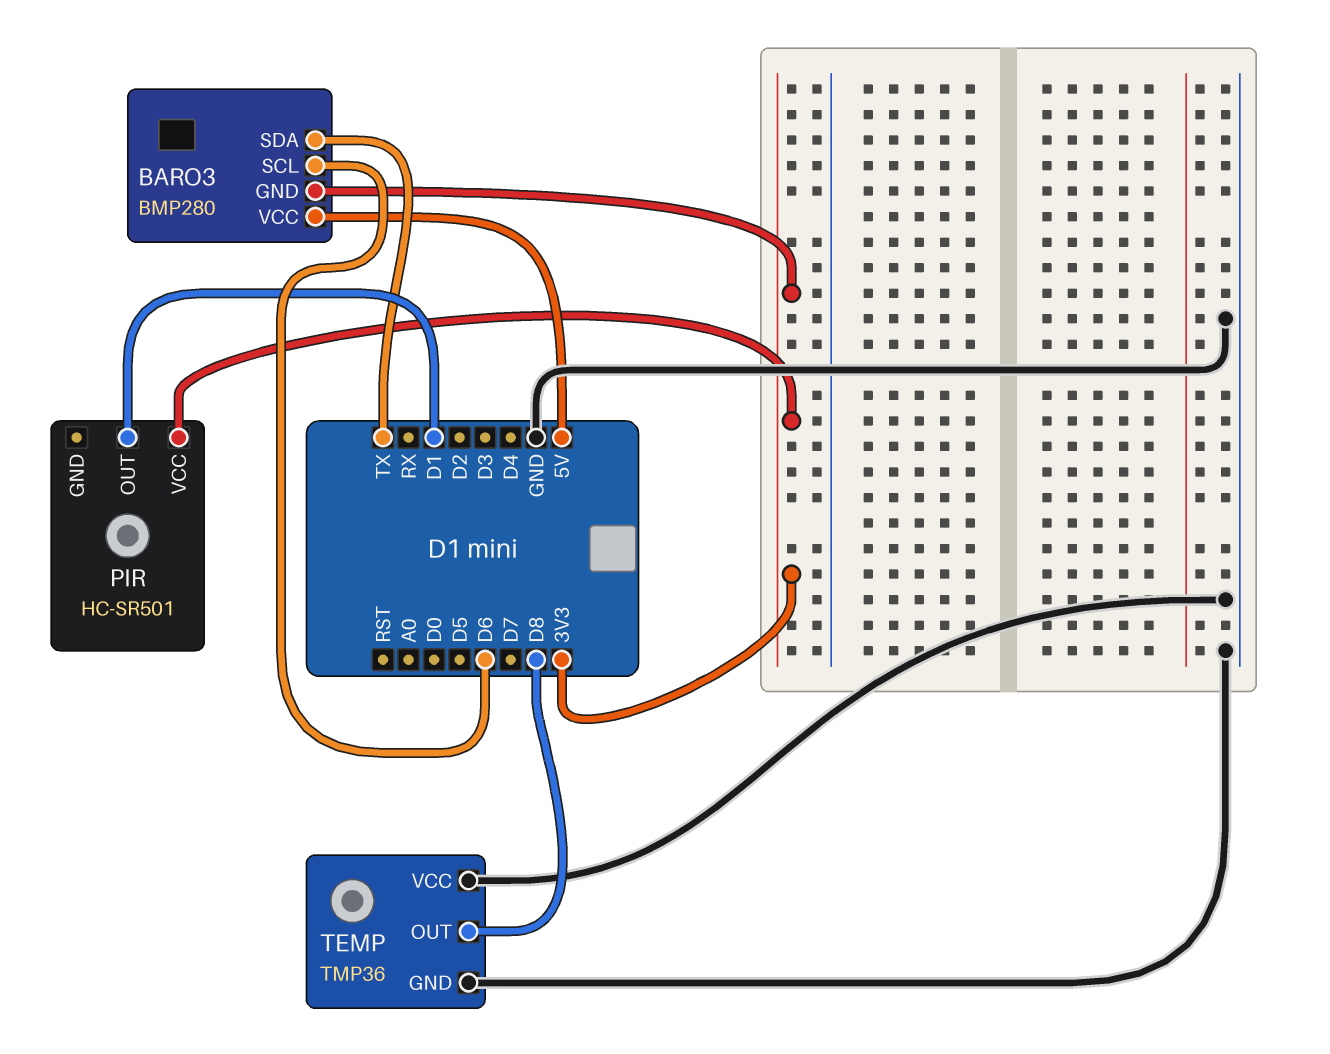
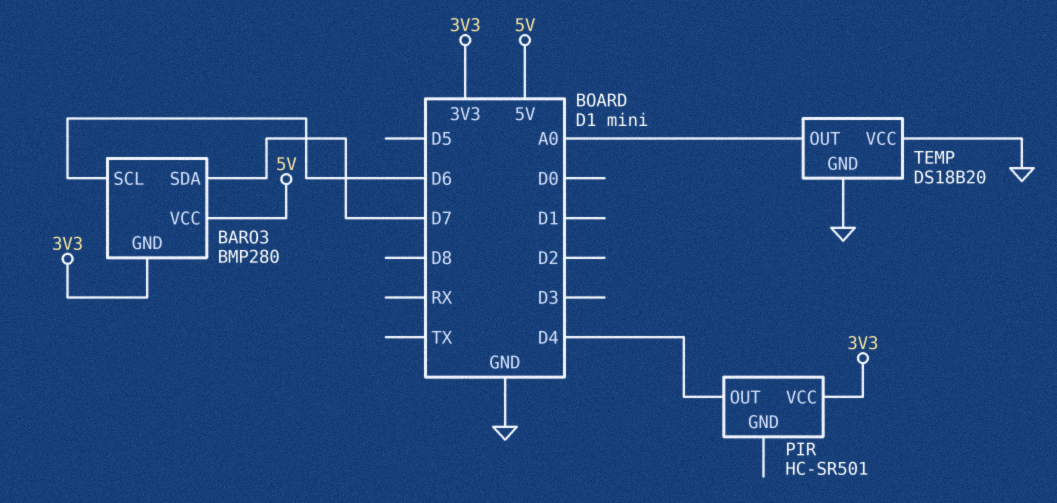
BARO3 pin SDA: TX -> D7
PIR pin OUT: D1 -> D4
TEMP: TMP36 -> DS18B20
TEMP pin OUT: D8 -> A0

